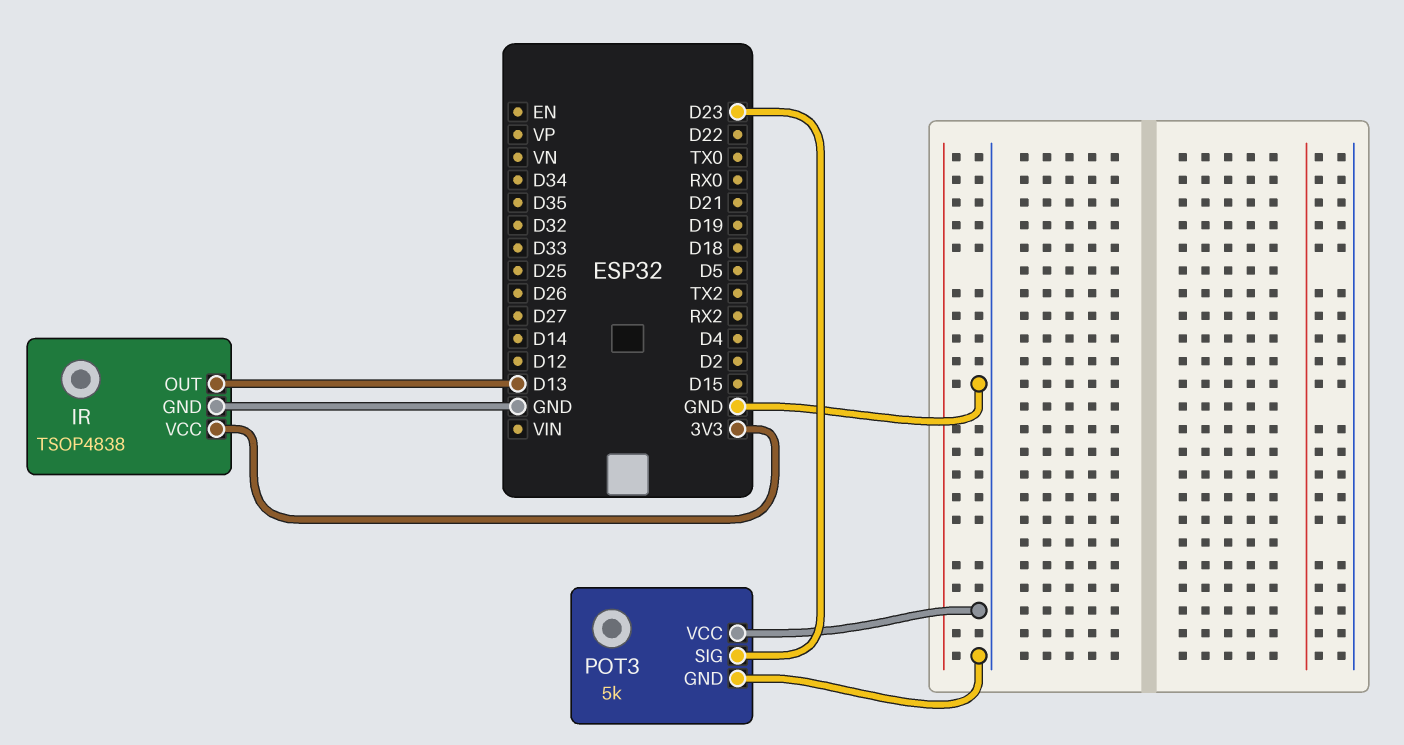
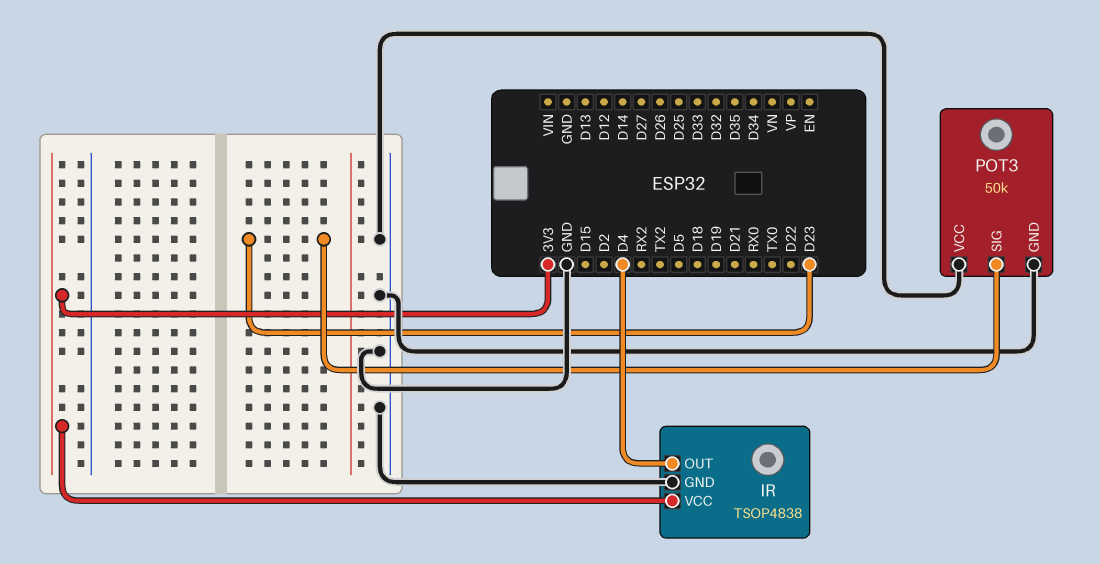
IR pin OUT: D13 -> D4
POT3: 5k -> 50k

